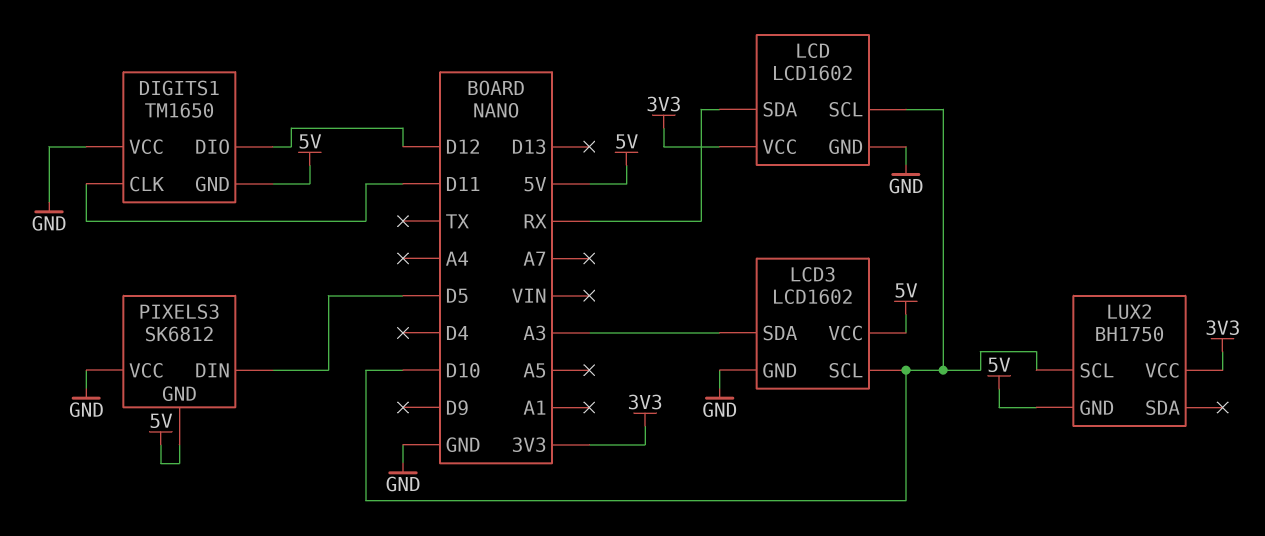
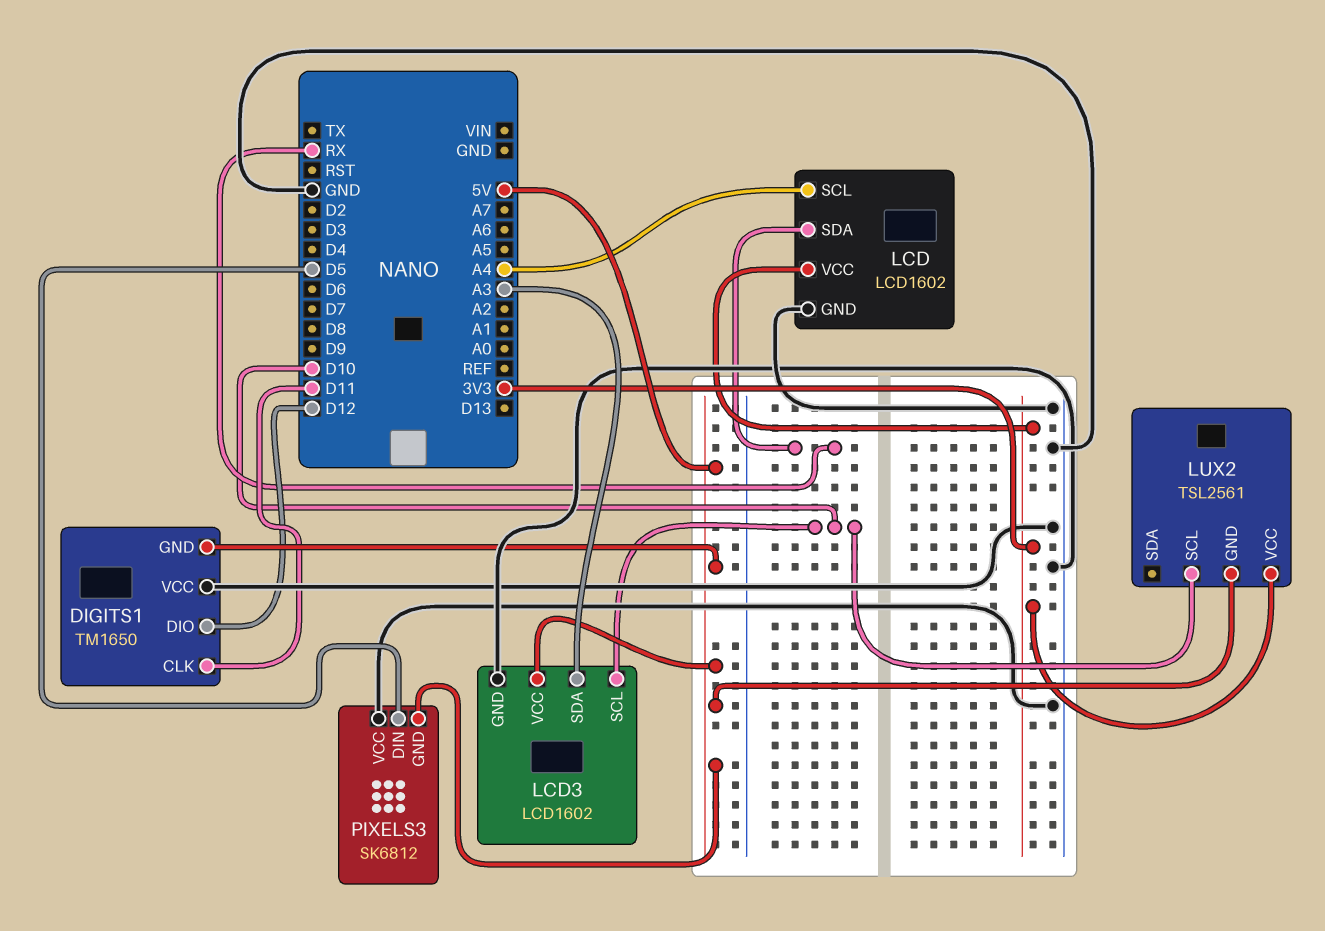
LCD pin SCL: D10 -> A4
LUX2: BH1750 -> TSL2561

